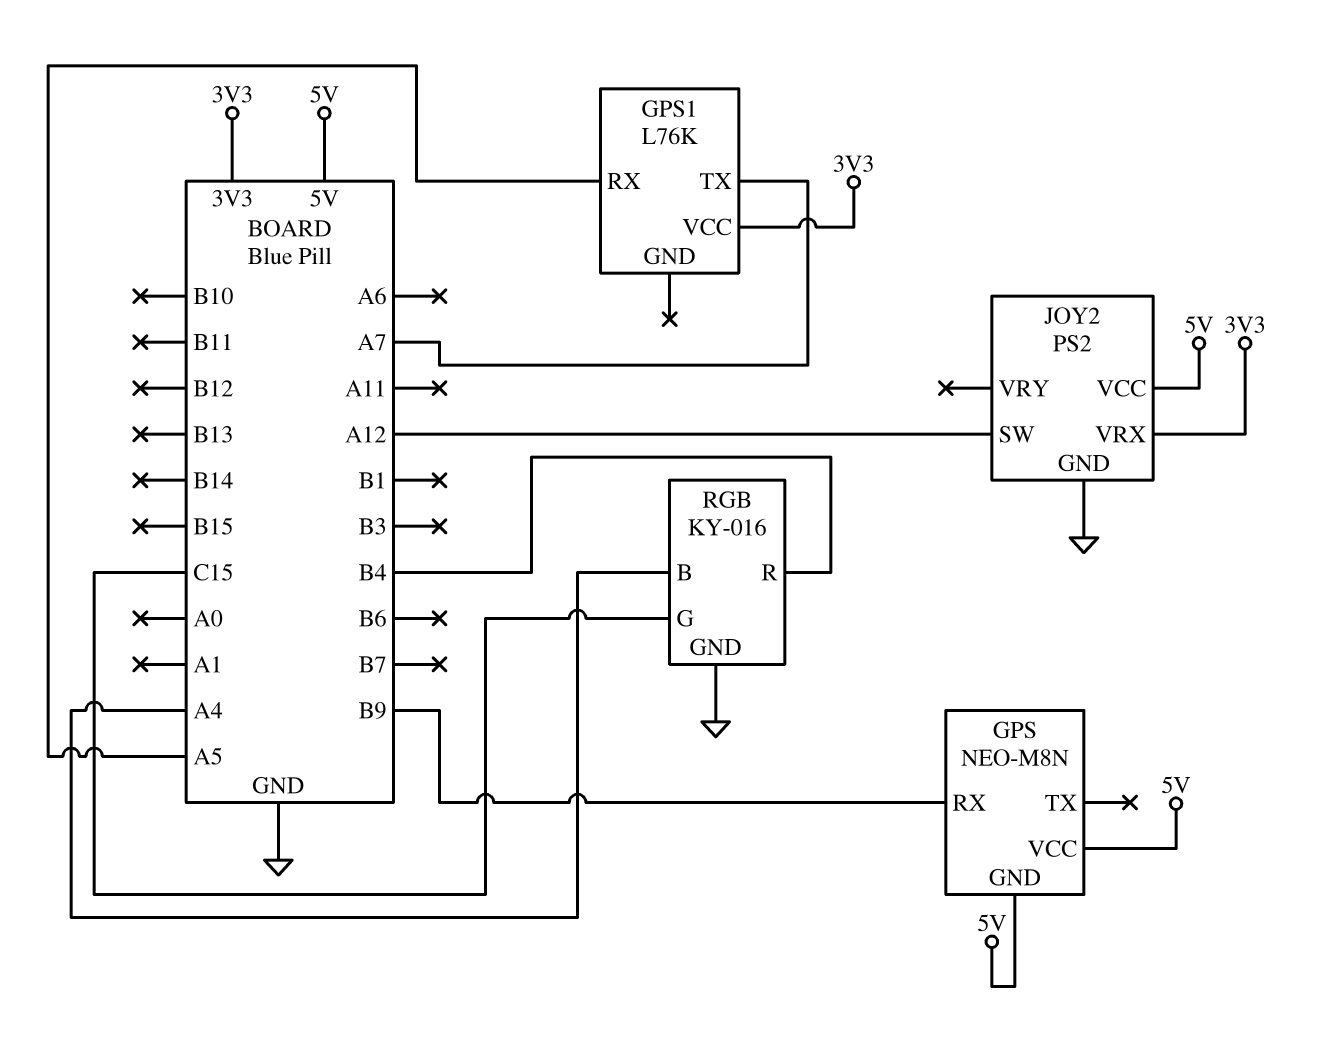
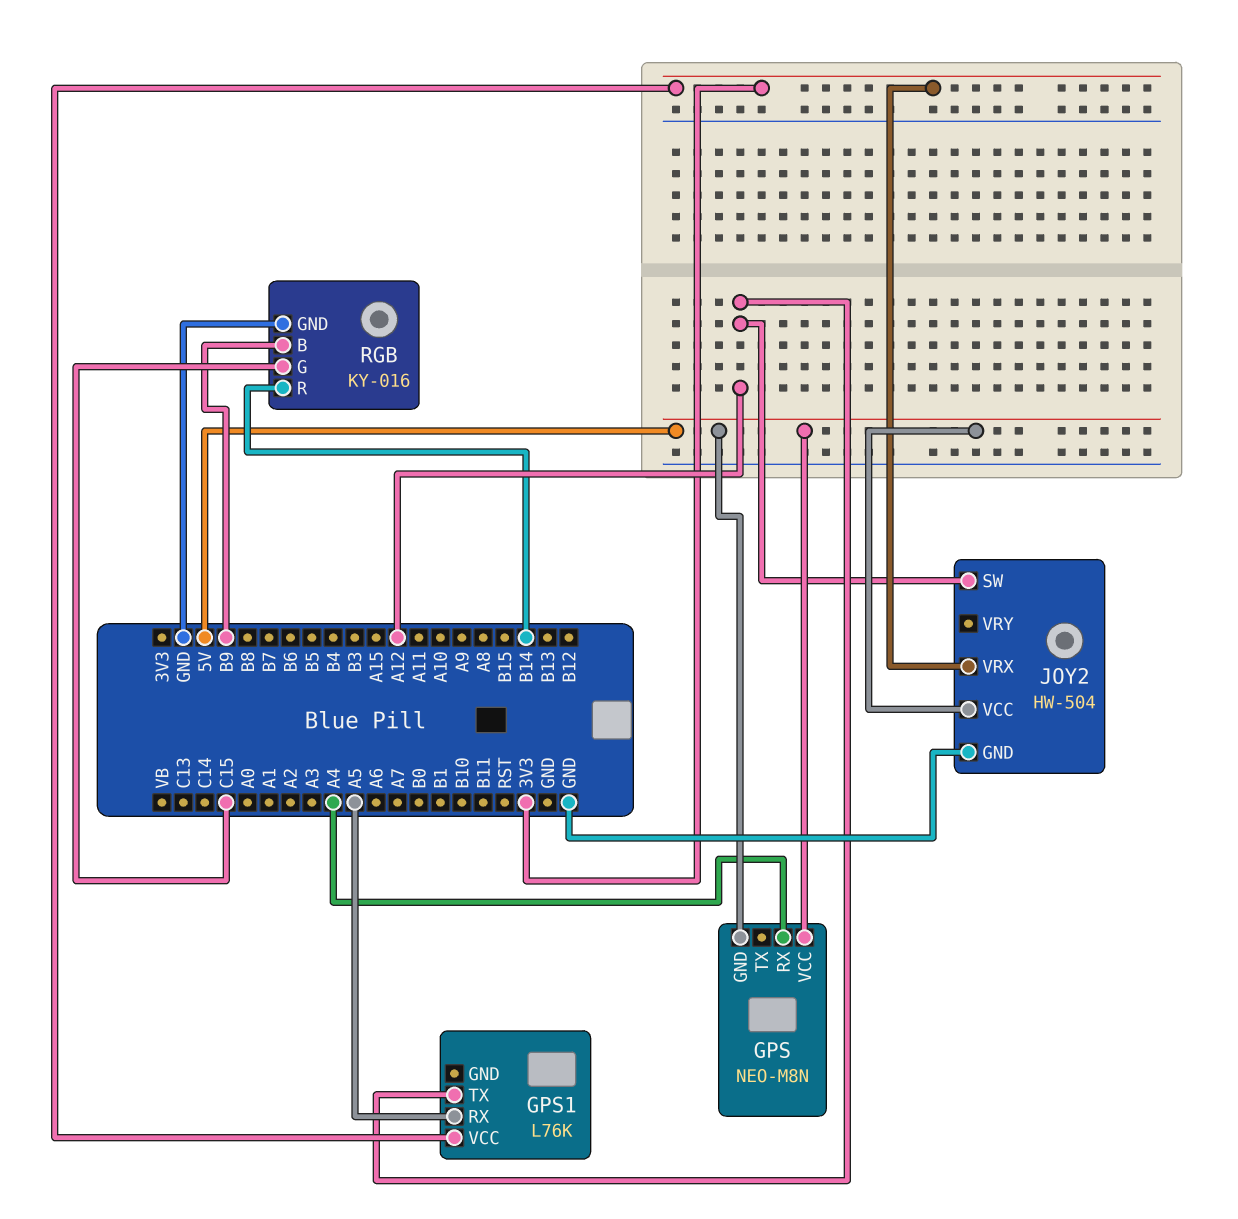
GPS pin RX: B9 -> A4
GPS1 pin TX: A7 -> A12
JOY2: PS2 -> HW-504
RGB pin B: A4 -> B9
RGB pin R: B4 -> B14

